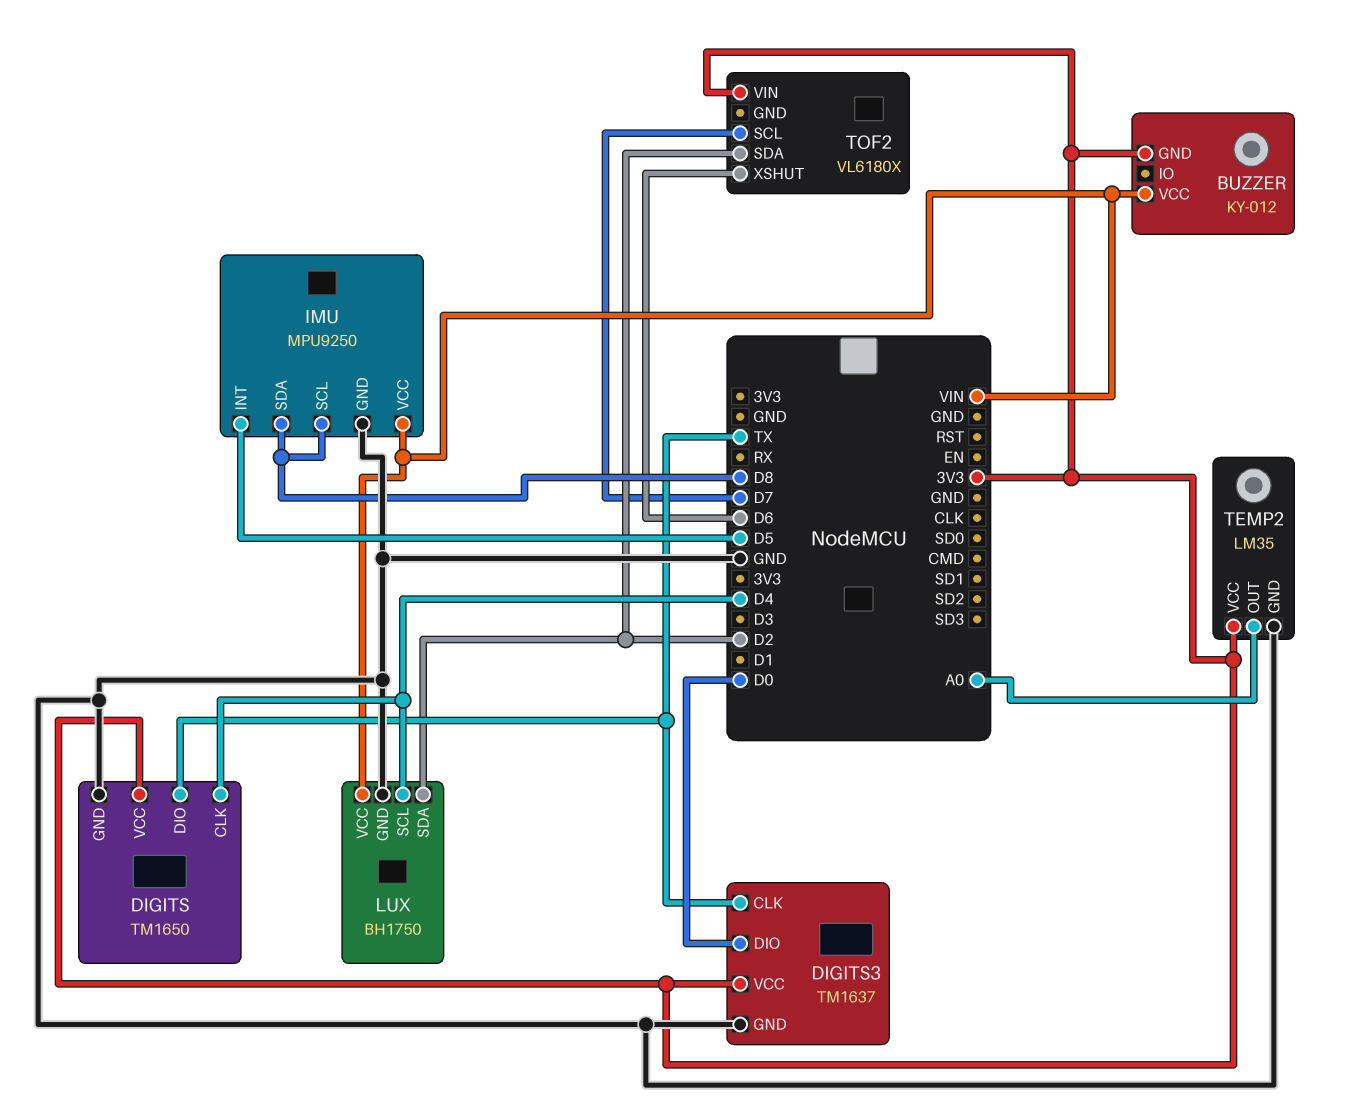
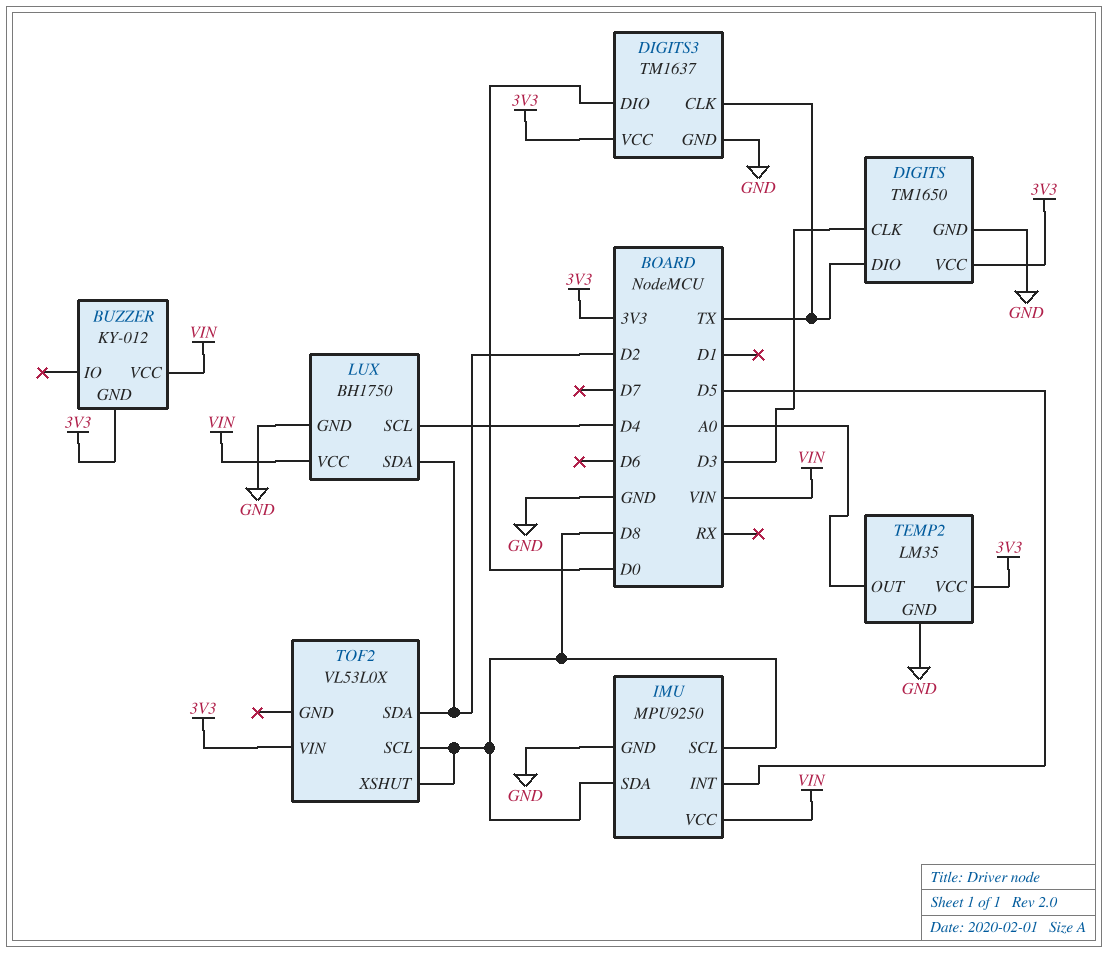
DIGITS pin CLK: D4 -> D3
TOF2: VL6180X -> VL53L0X
TOF2 pin SCL: D7 -> D8
TOF2 pin XSHUT: D6 -> D8

